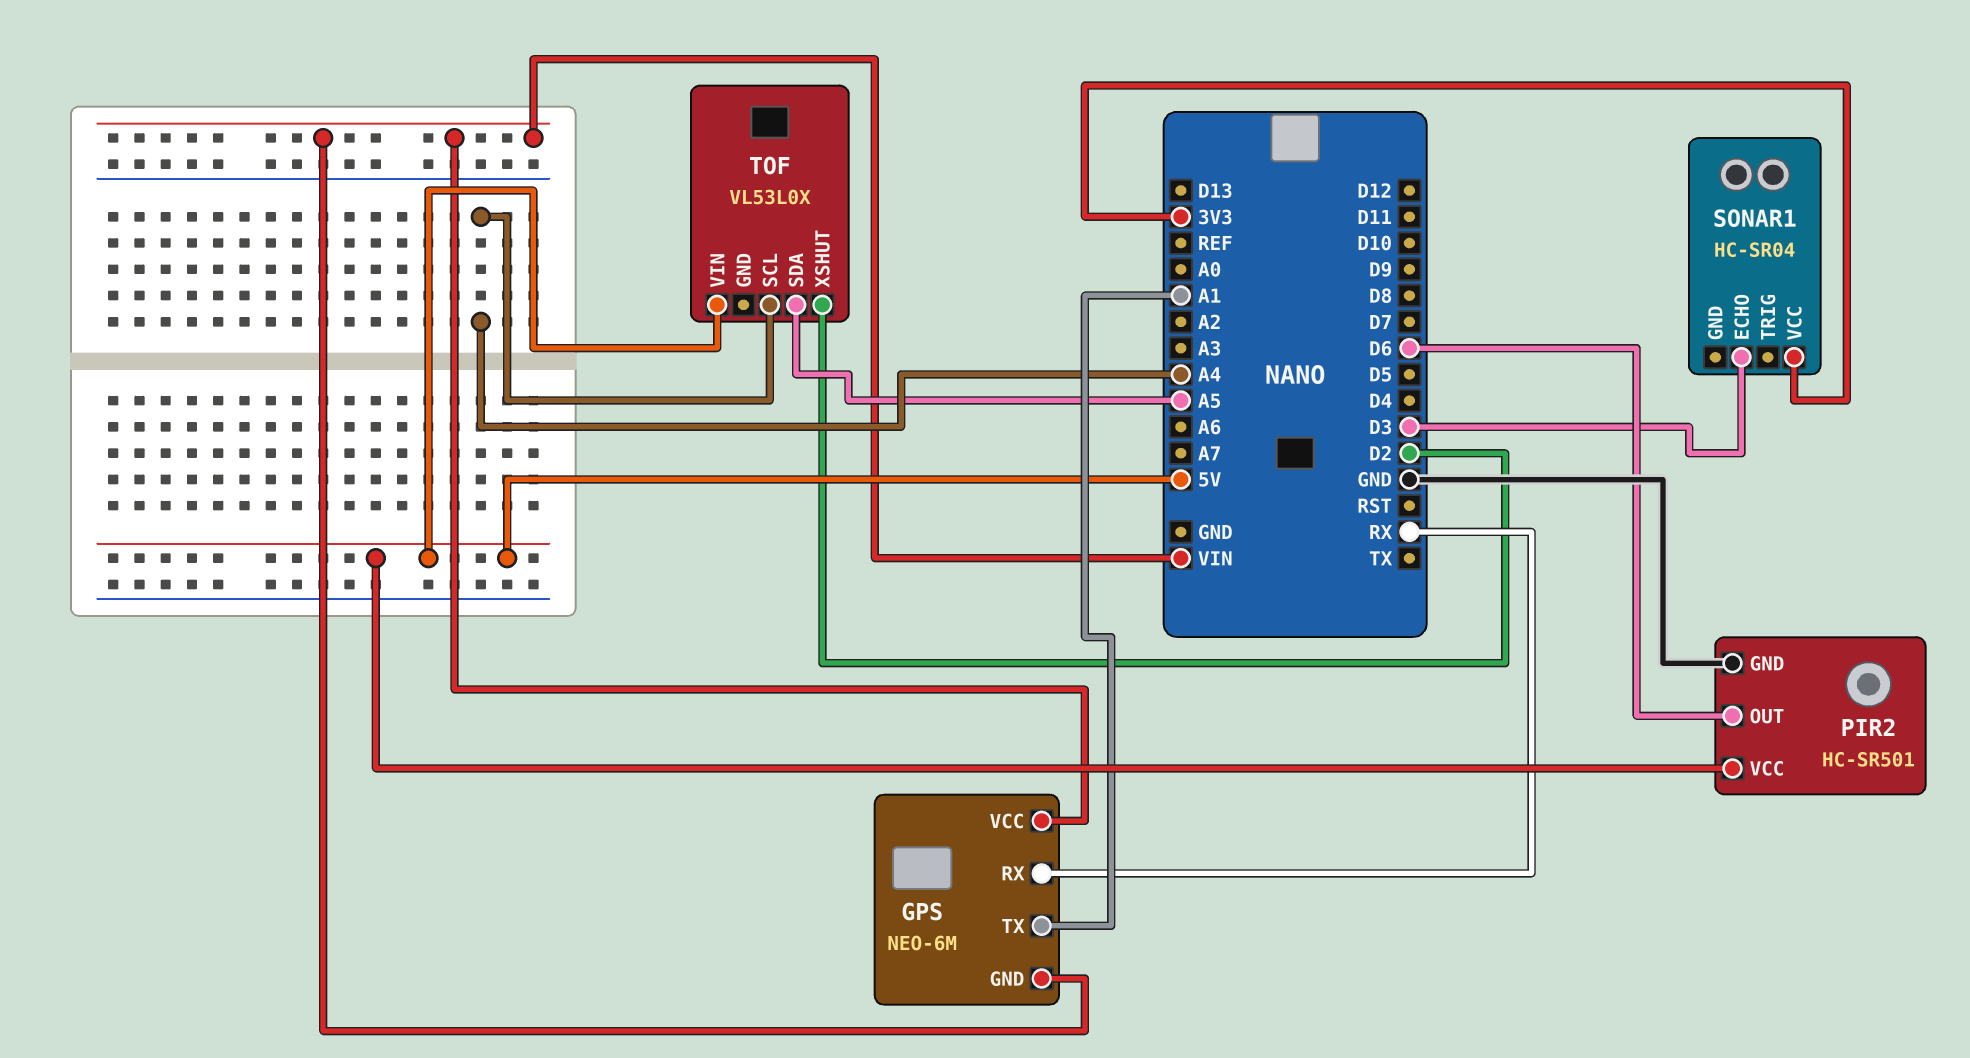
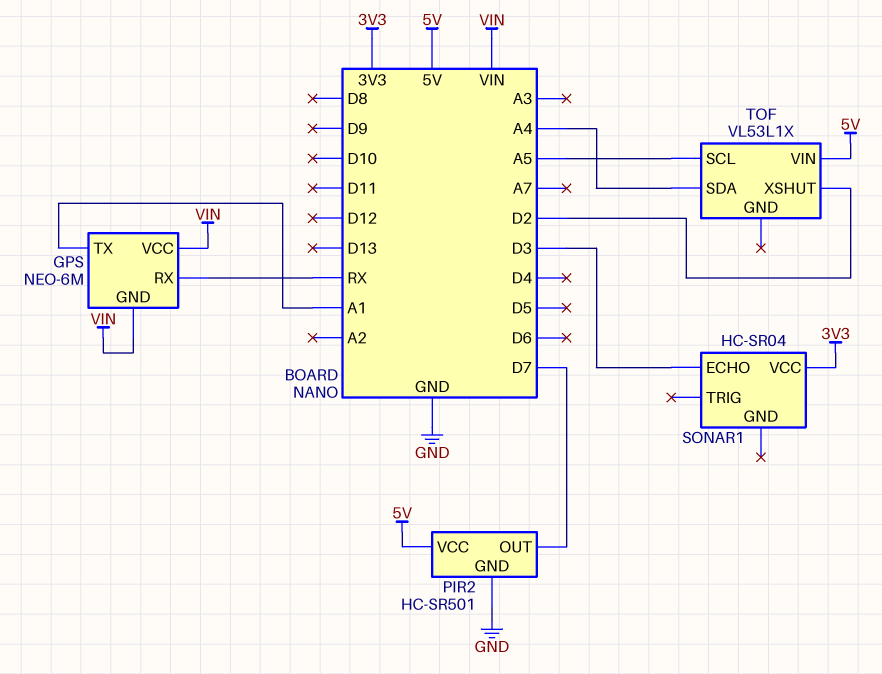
PIR2 pin OUT: D6 -> D7
TOF: VL53L0X -> VL53L1X
TOF pin SCL: A4 -> A5
TOF pin SDA: A5 -> A4

